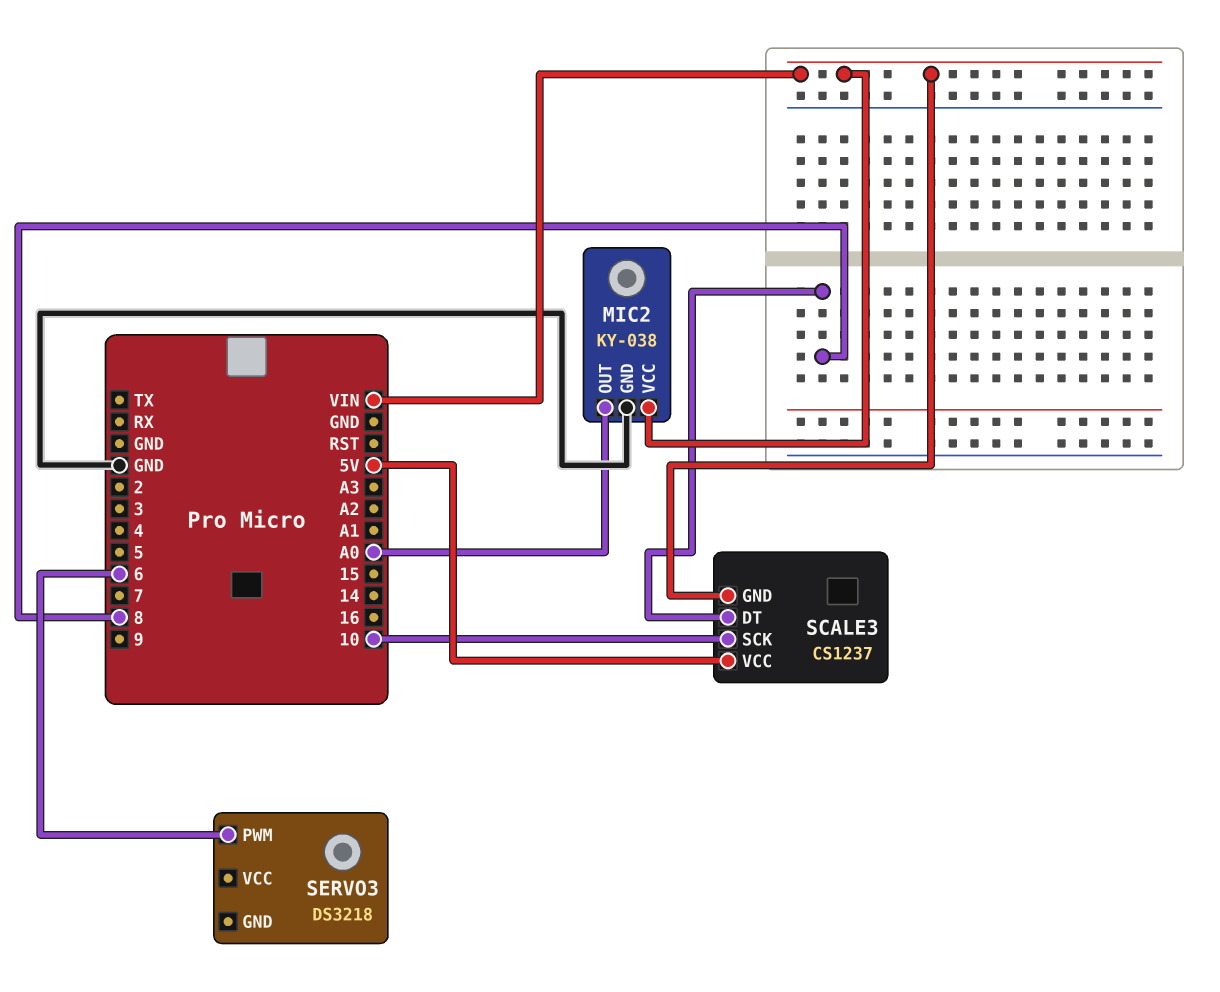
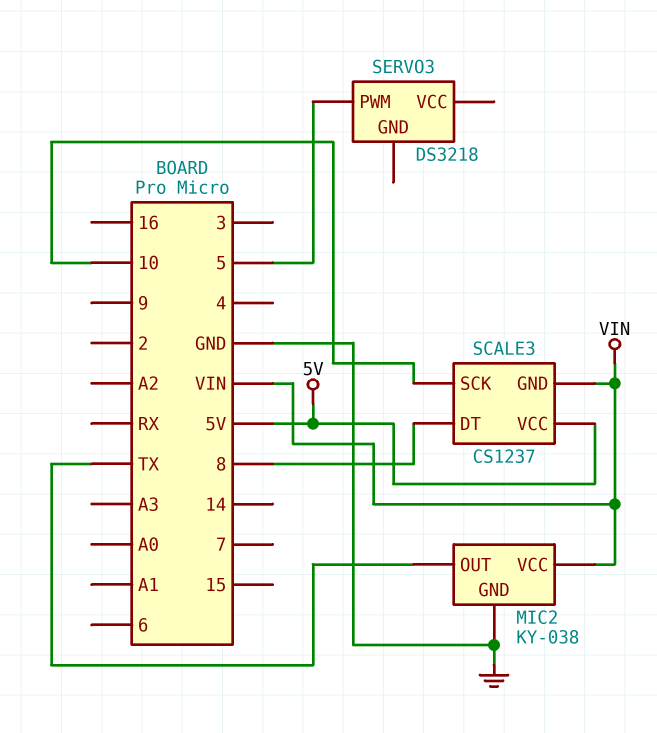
MIC2 pin OUT: A0 -> TX
SERVO3 pin PWM: 6 -> 5

